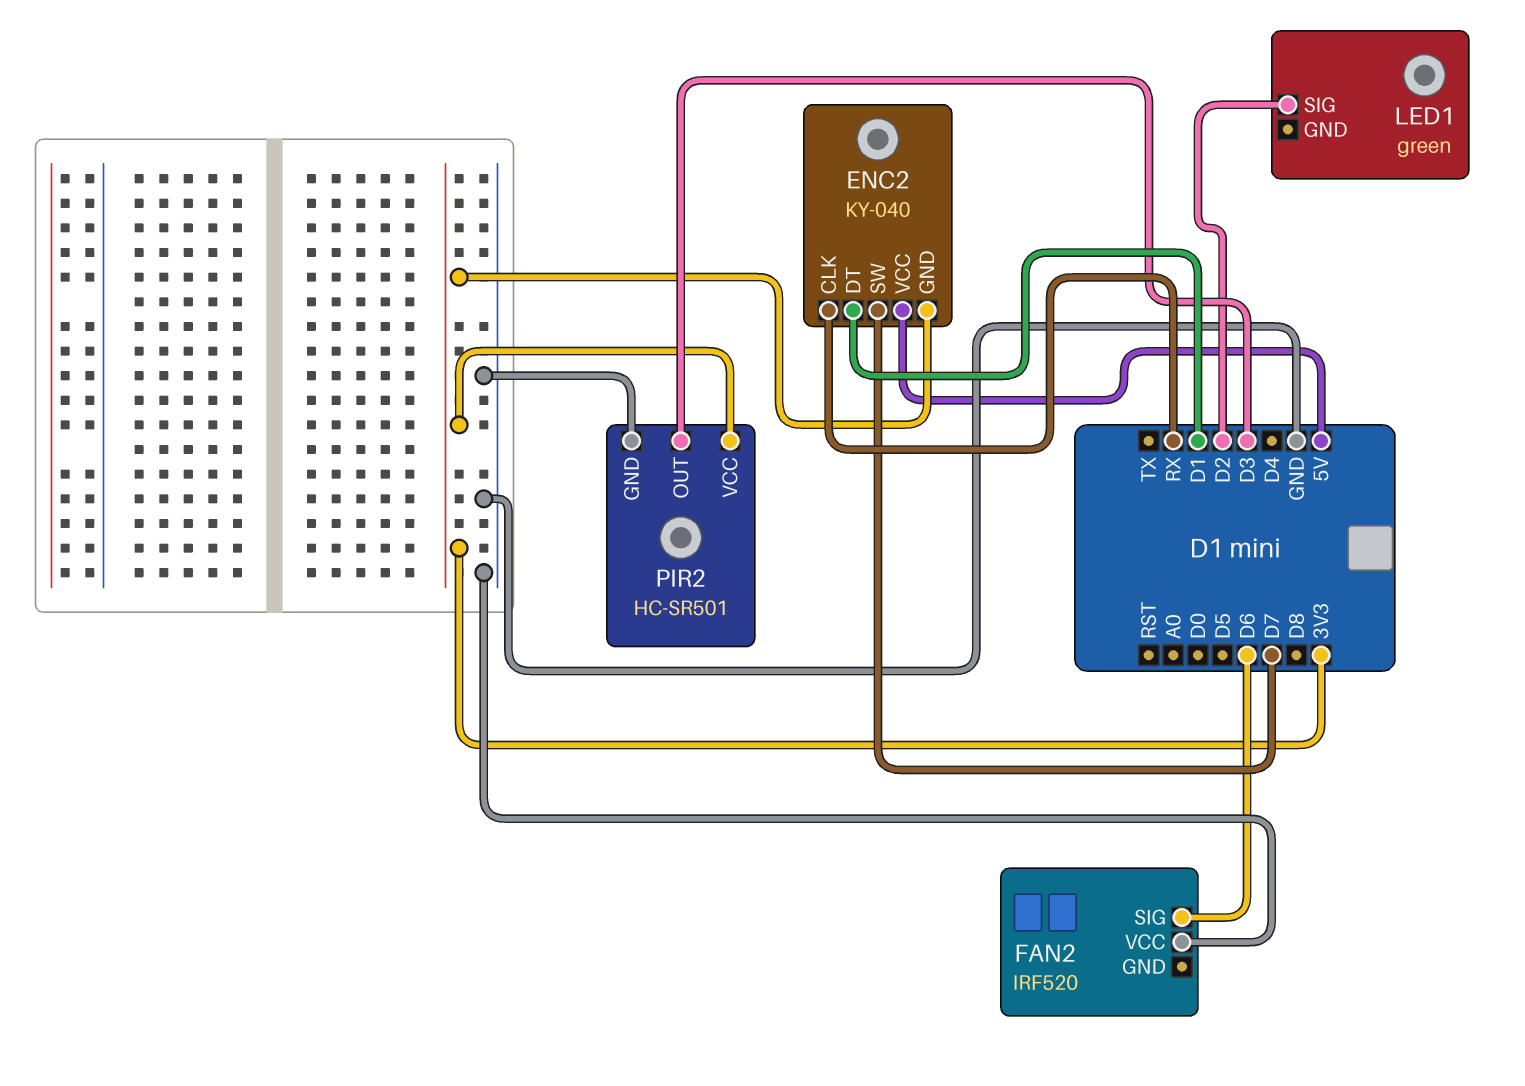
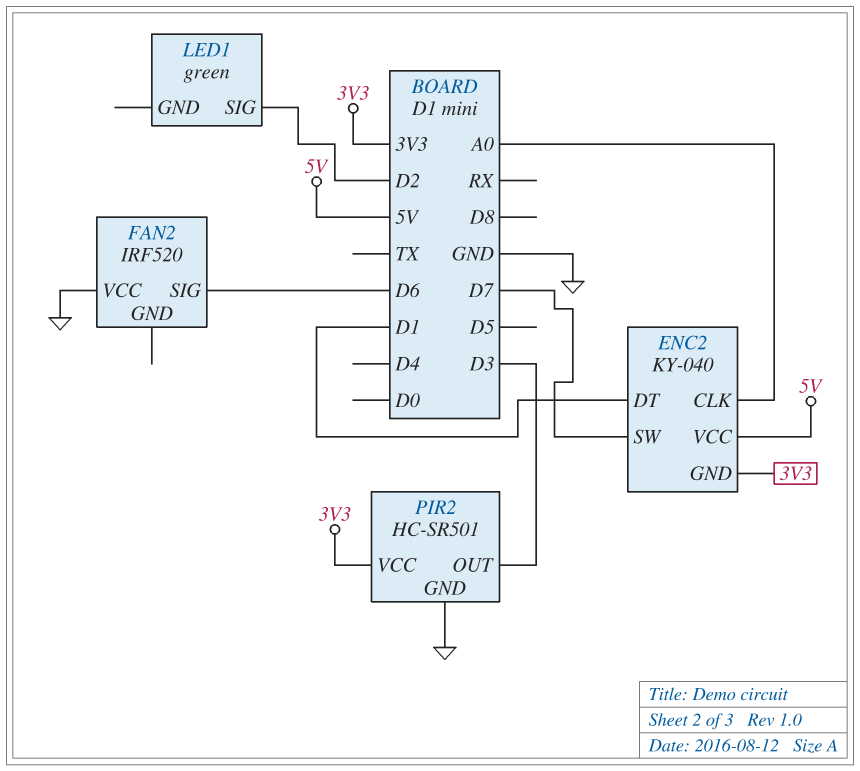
ENC2 pin CLK: RX -> A0

